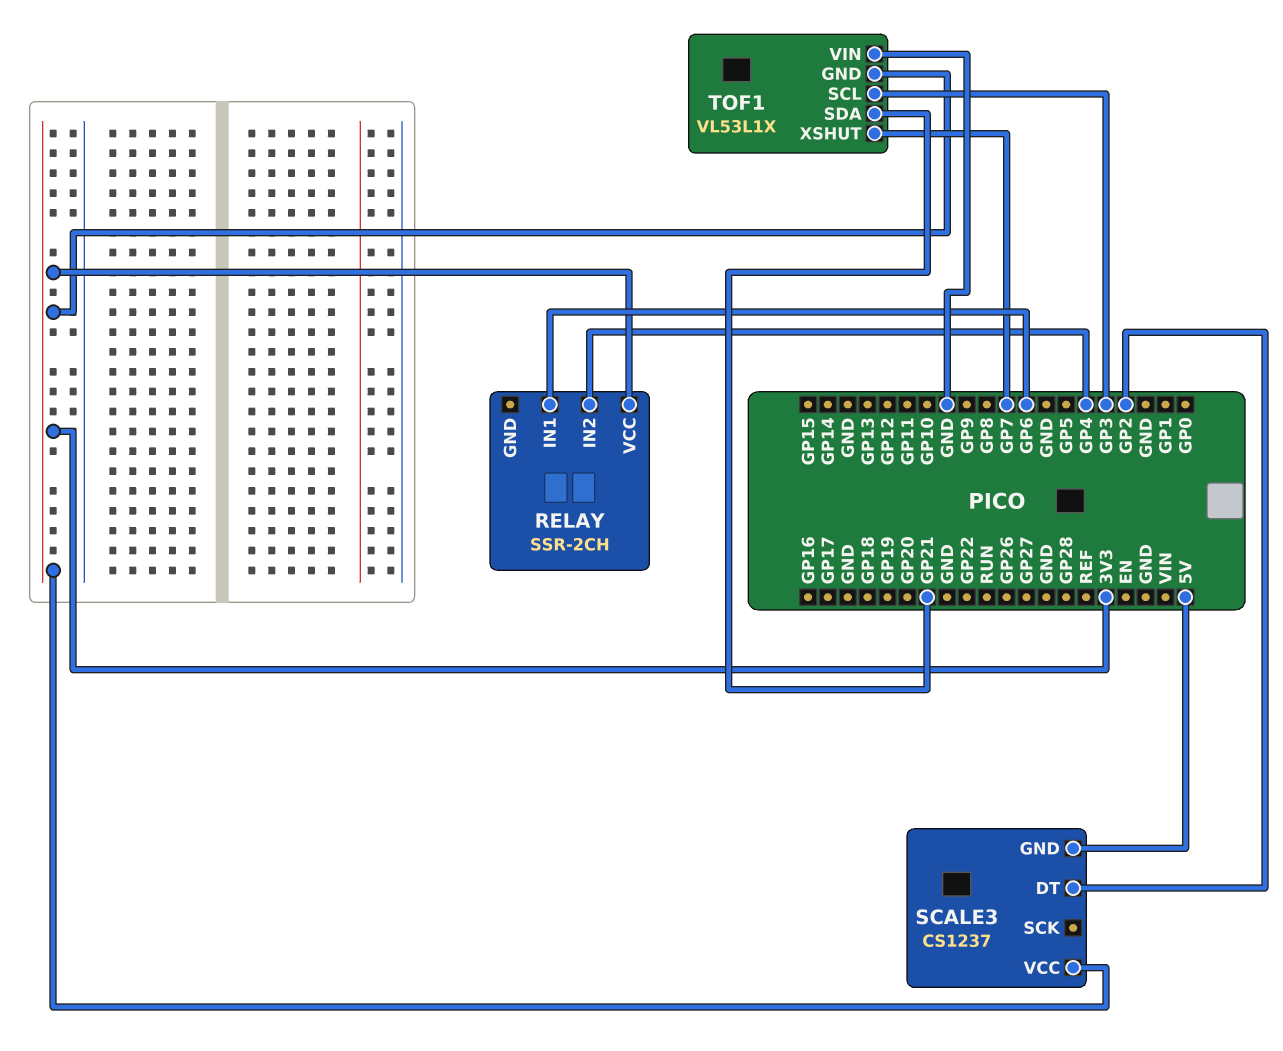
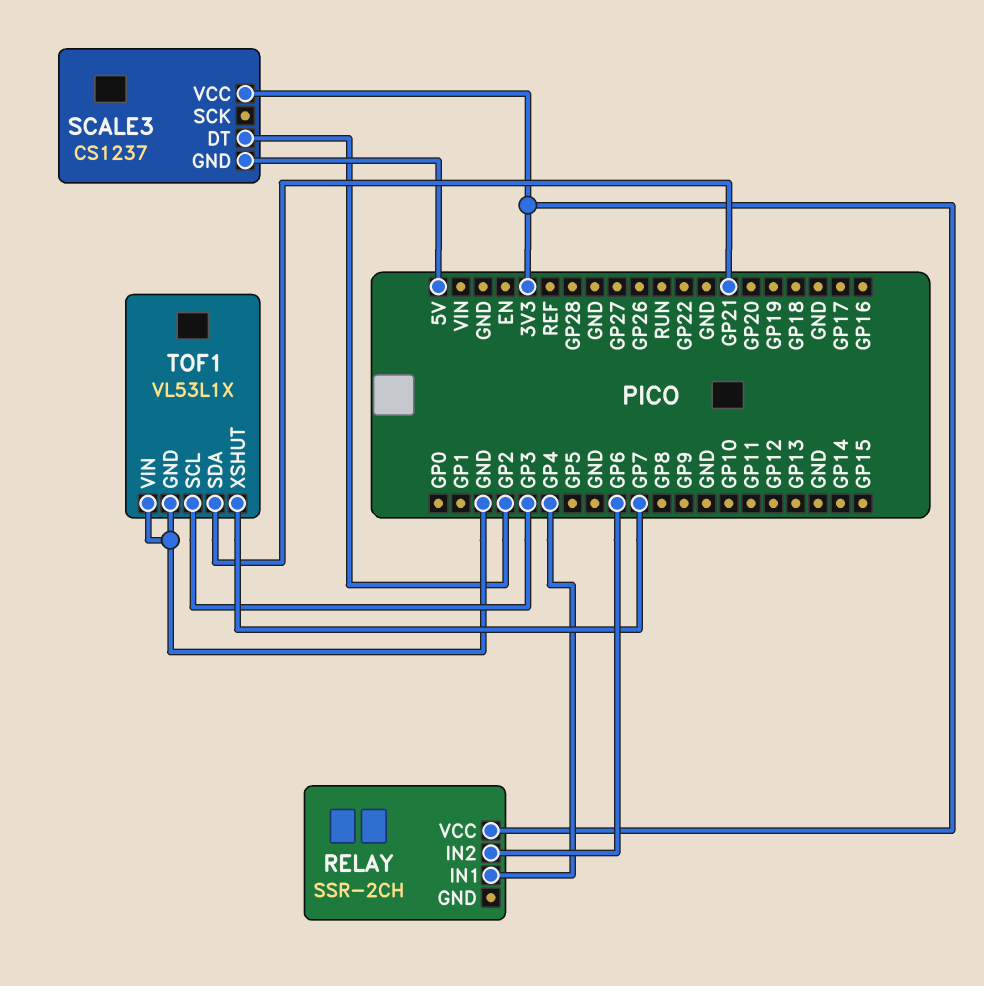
RELAY pin IN1: GP6 -> GP4
RELAY pin IN2: GP4 -> GP6
TOF1 pin GND: 3V3 -> GND

